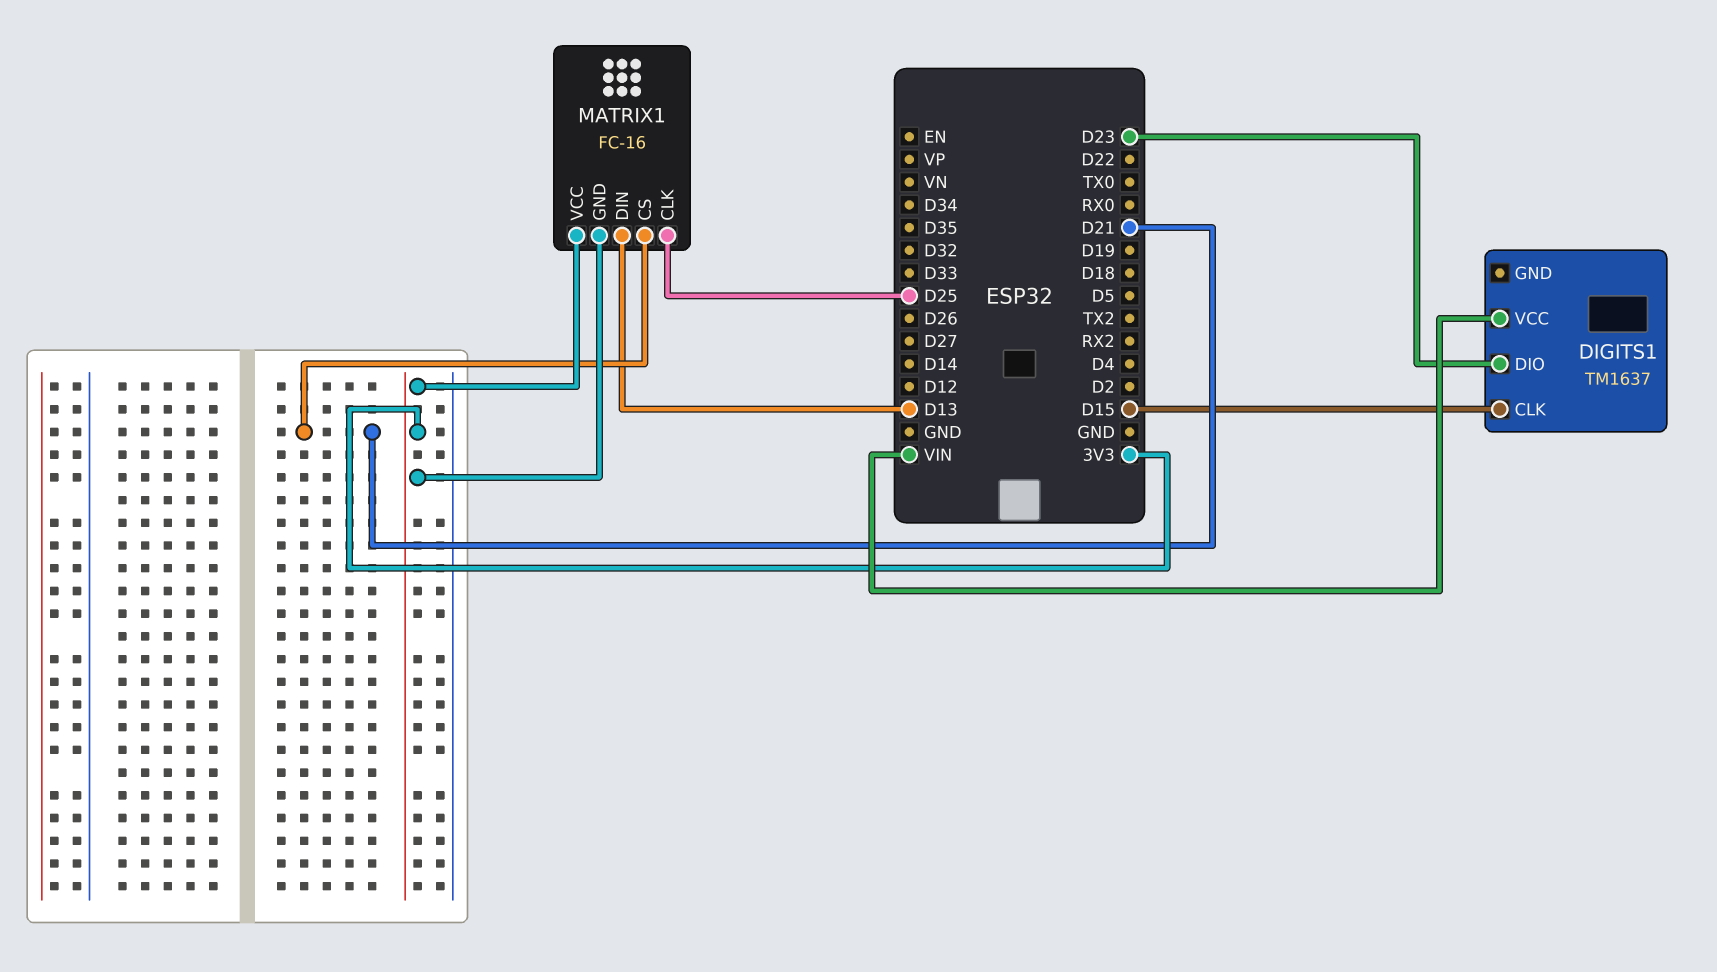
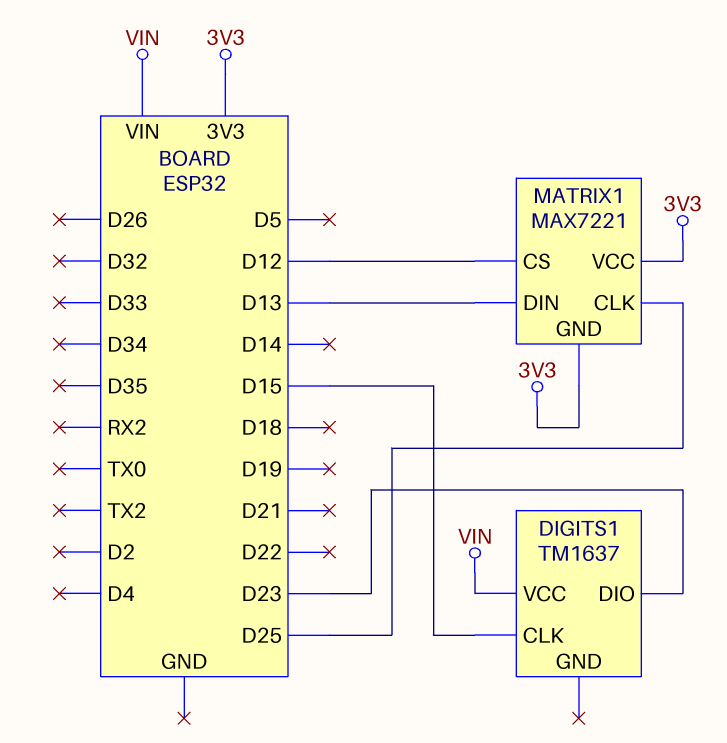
MATRIX1: FC-16 -> MAX7221
MATRIX1 pin CS: D21 -> D12

